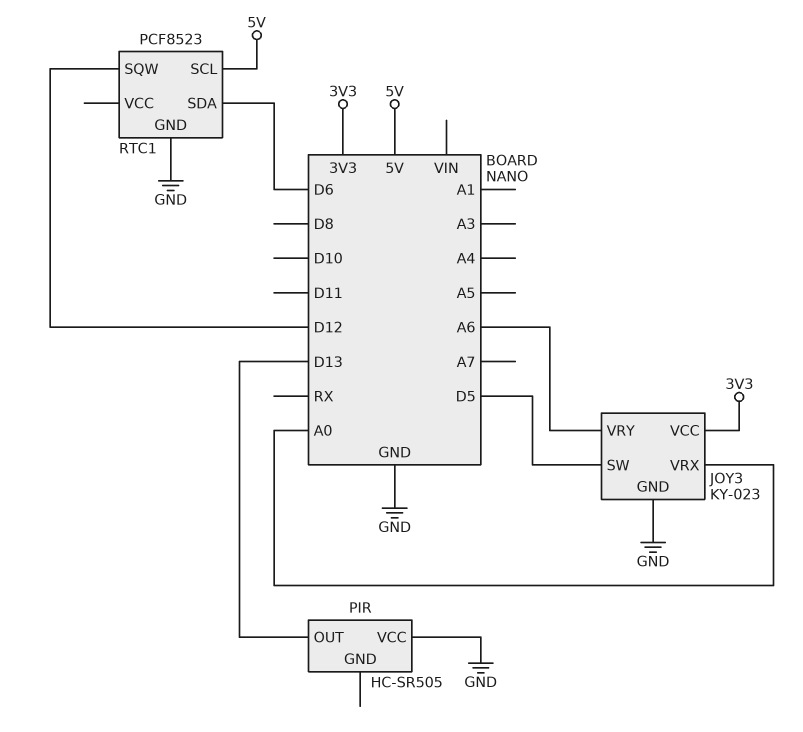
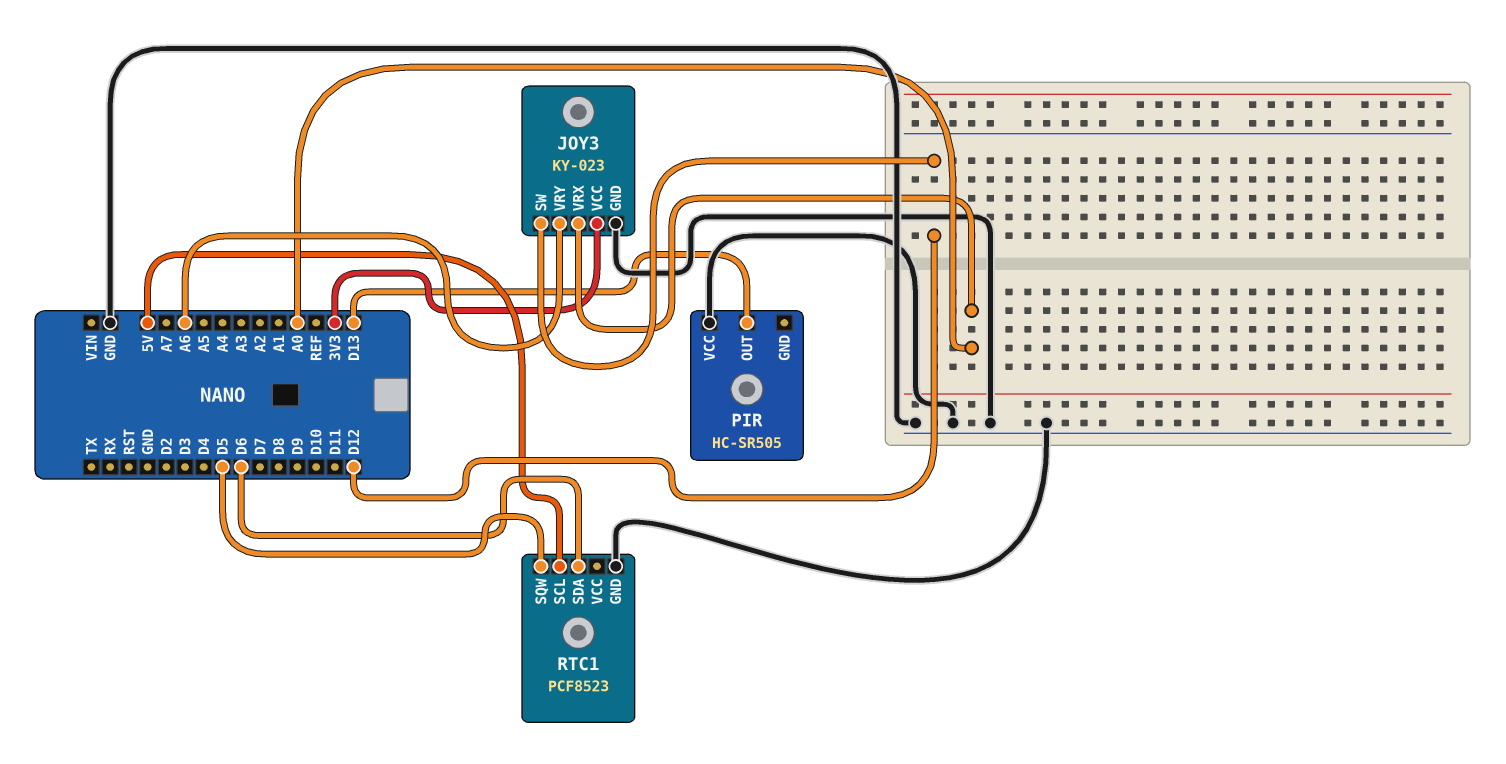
JOY3 pin SW: D5 -> D12
RTC1 pin SQW: D12 -> D5

